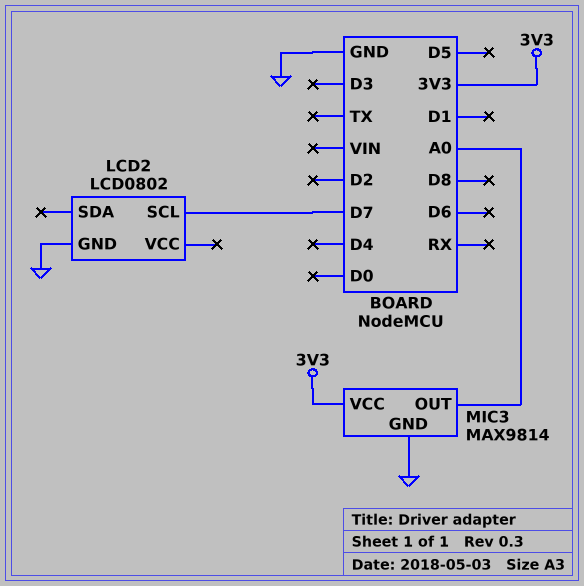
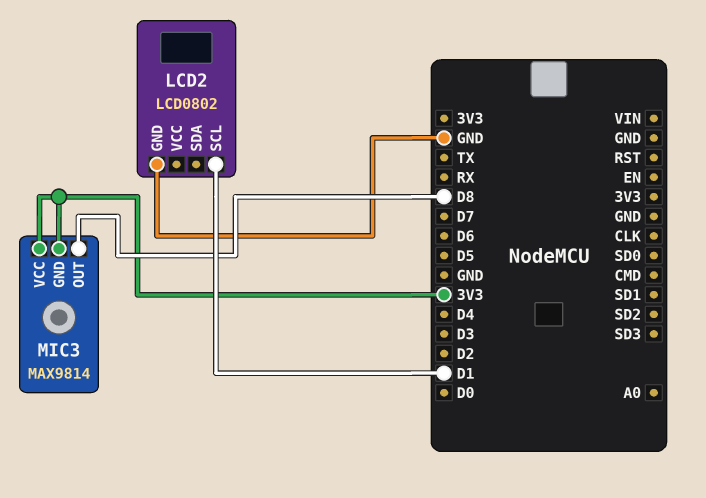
LCD2 pin SCL: D7 -> D1
MIC3 pin GND: GND -> 3V3
MIC3 pin OUT: A0 -> D8

